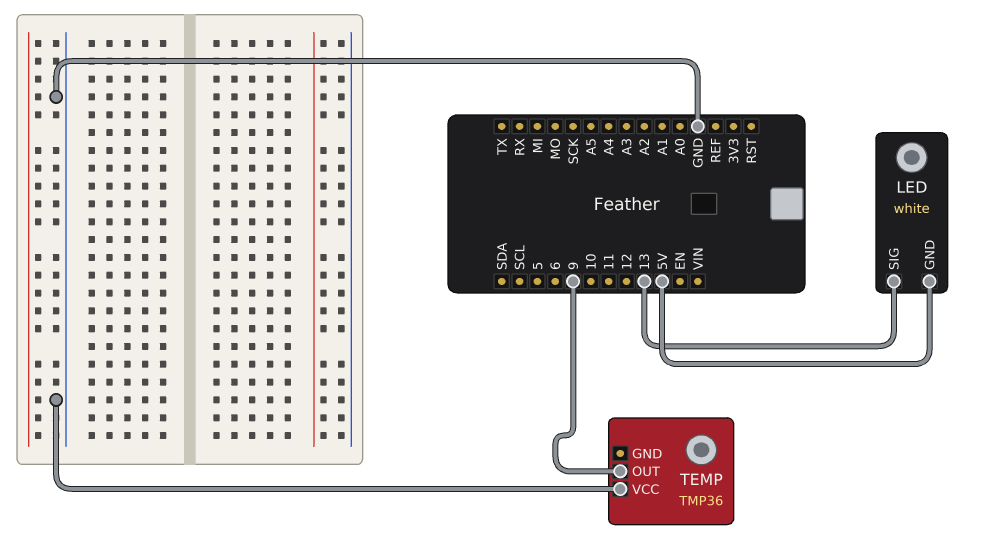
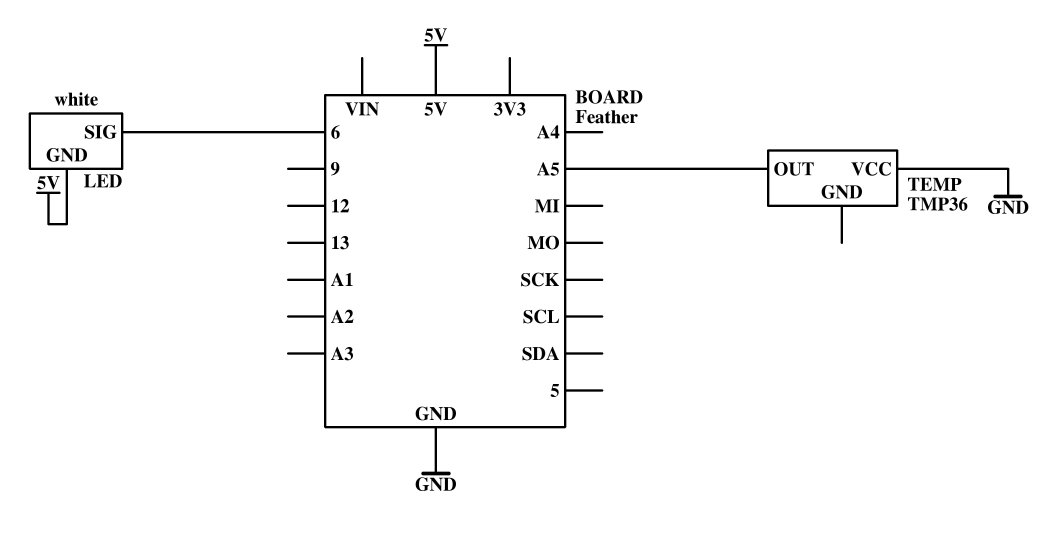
LED pin SIG: 13 -> 6
TEMP pin OUT: 9 -> A5

